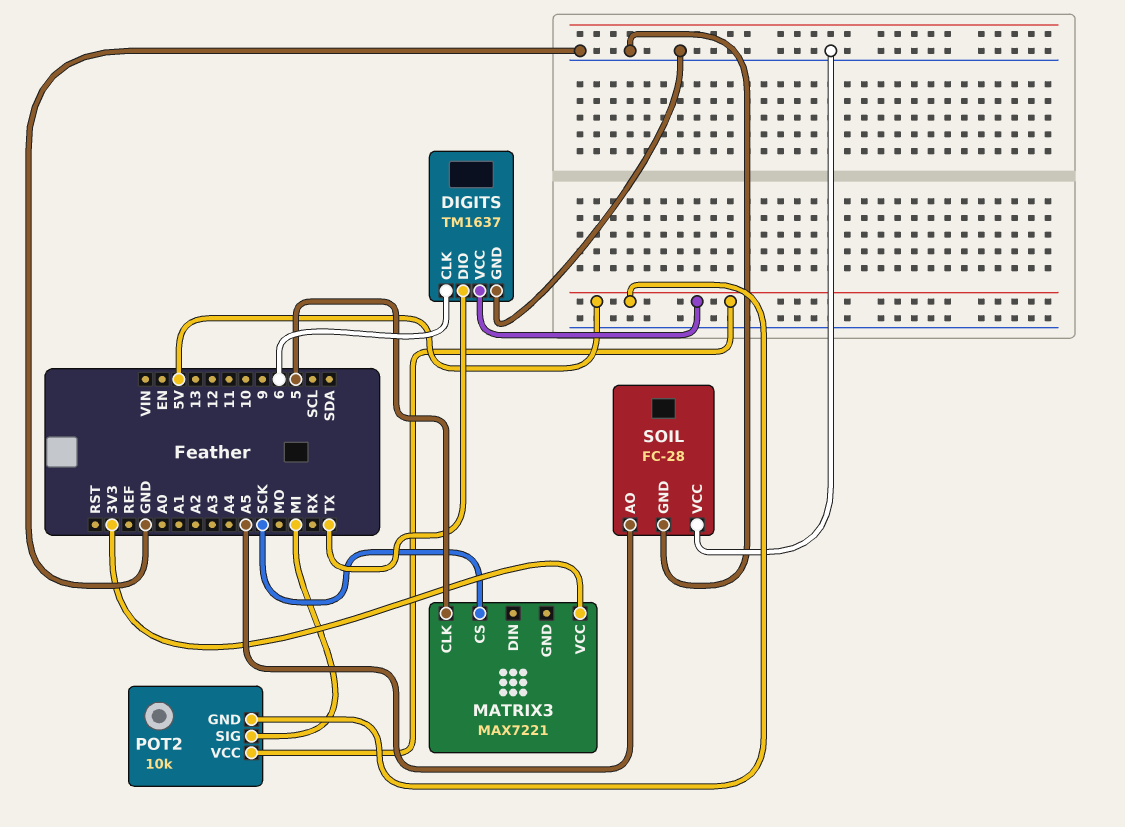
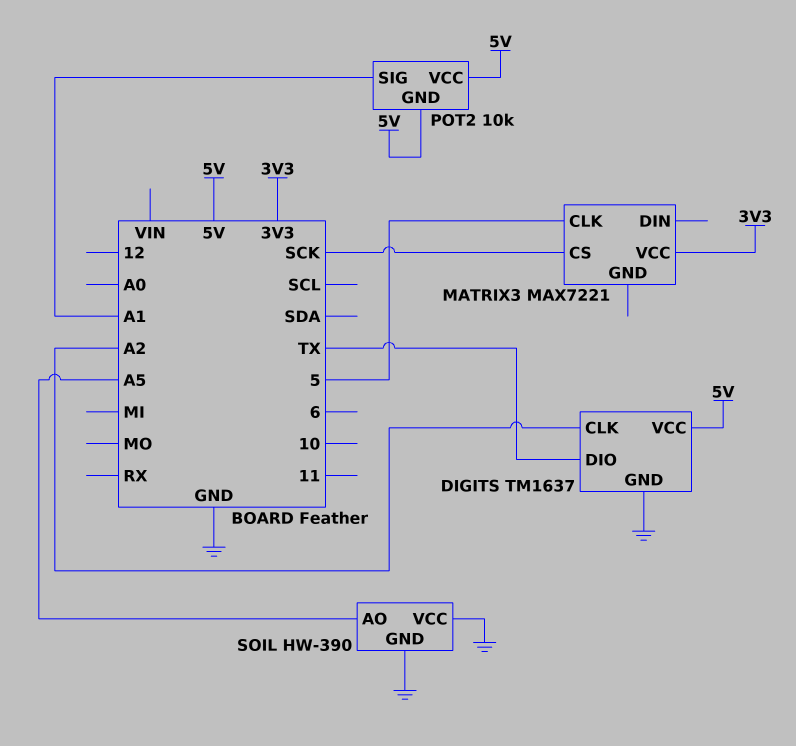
DIGITS pin CLK: 6 -> A2
POT2 pin SIG: MI -> A1
SOIL: FC-28 -> HW-390

